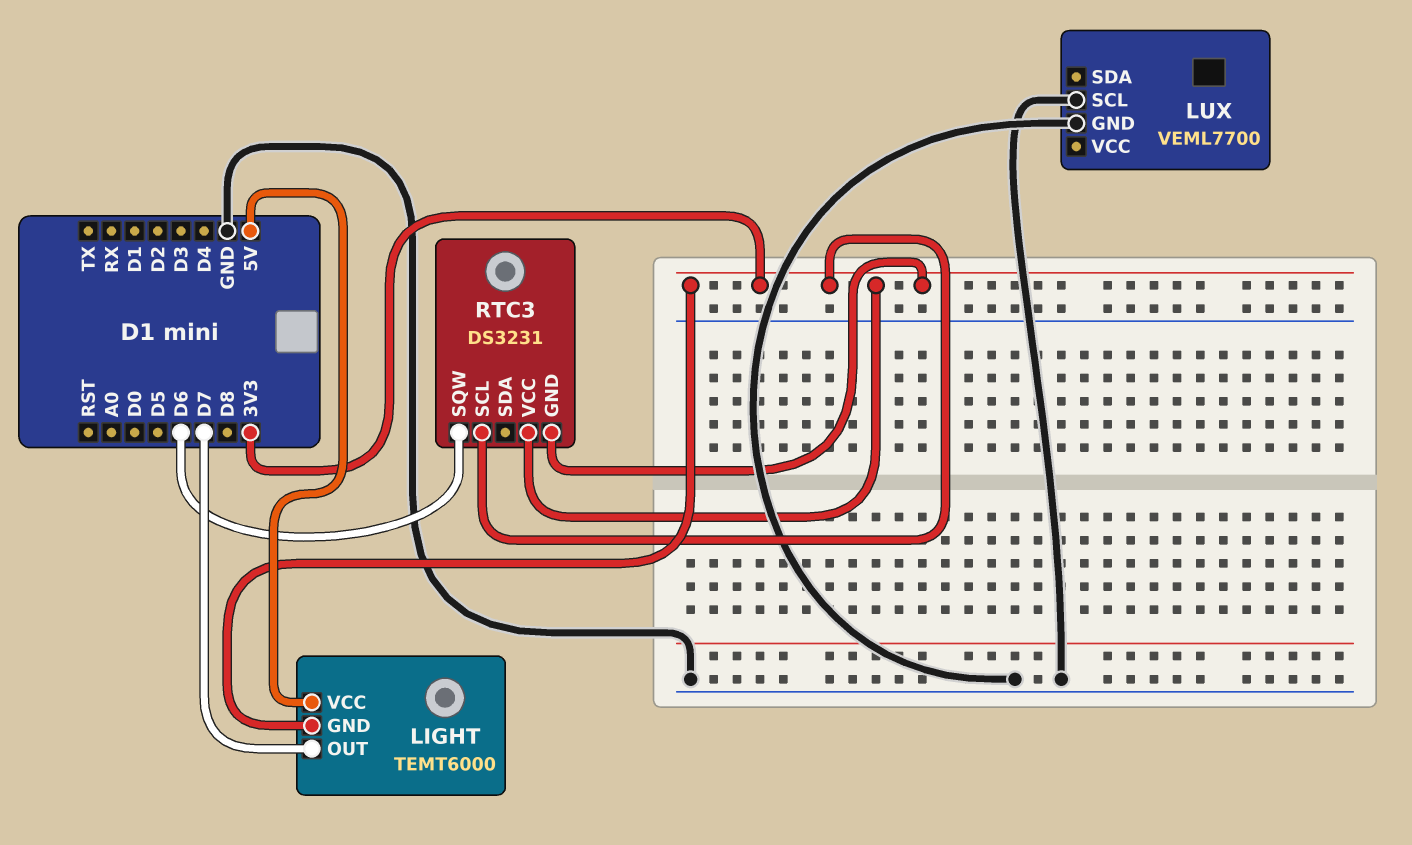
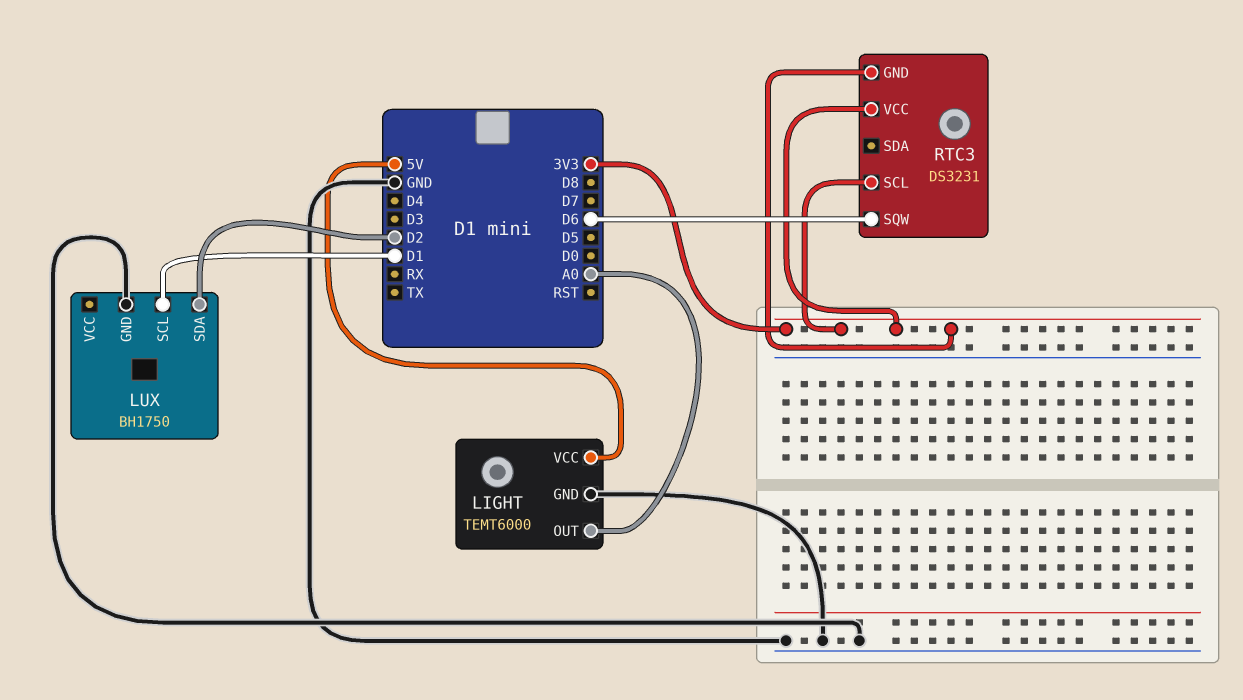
LIGHT pin GND: 3V3 -> GND
LIGHT pin OUT: D7 -> A0
LUX: VEML7700 -> BH1750
LUX pin SCL: GND -> D1
LUX pin SDA: none -> D2

